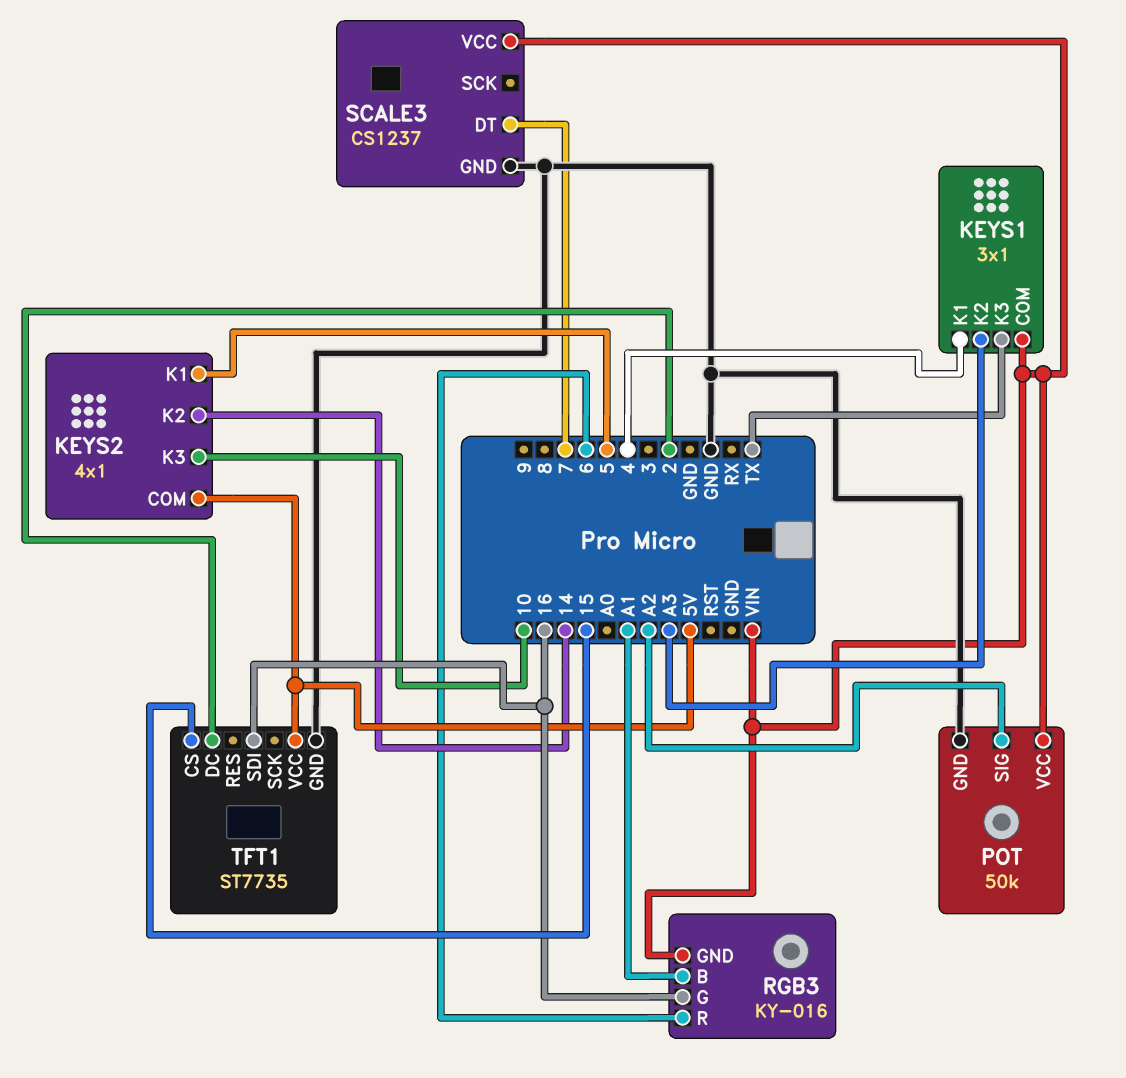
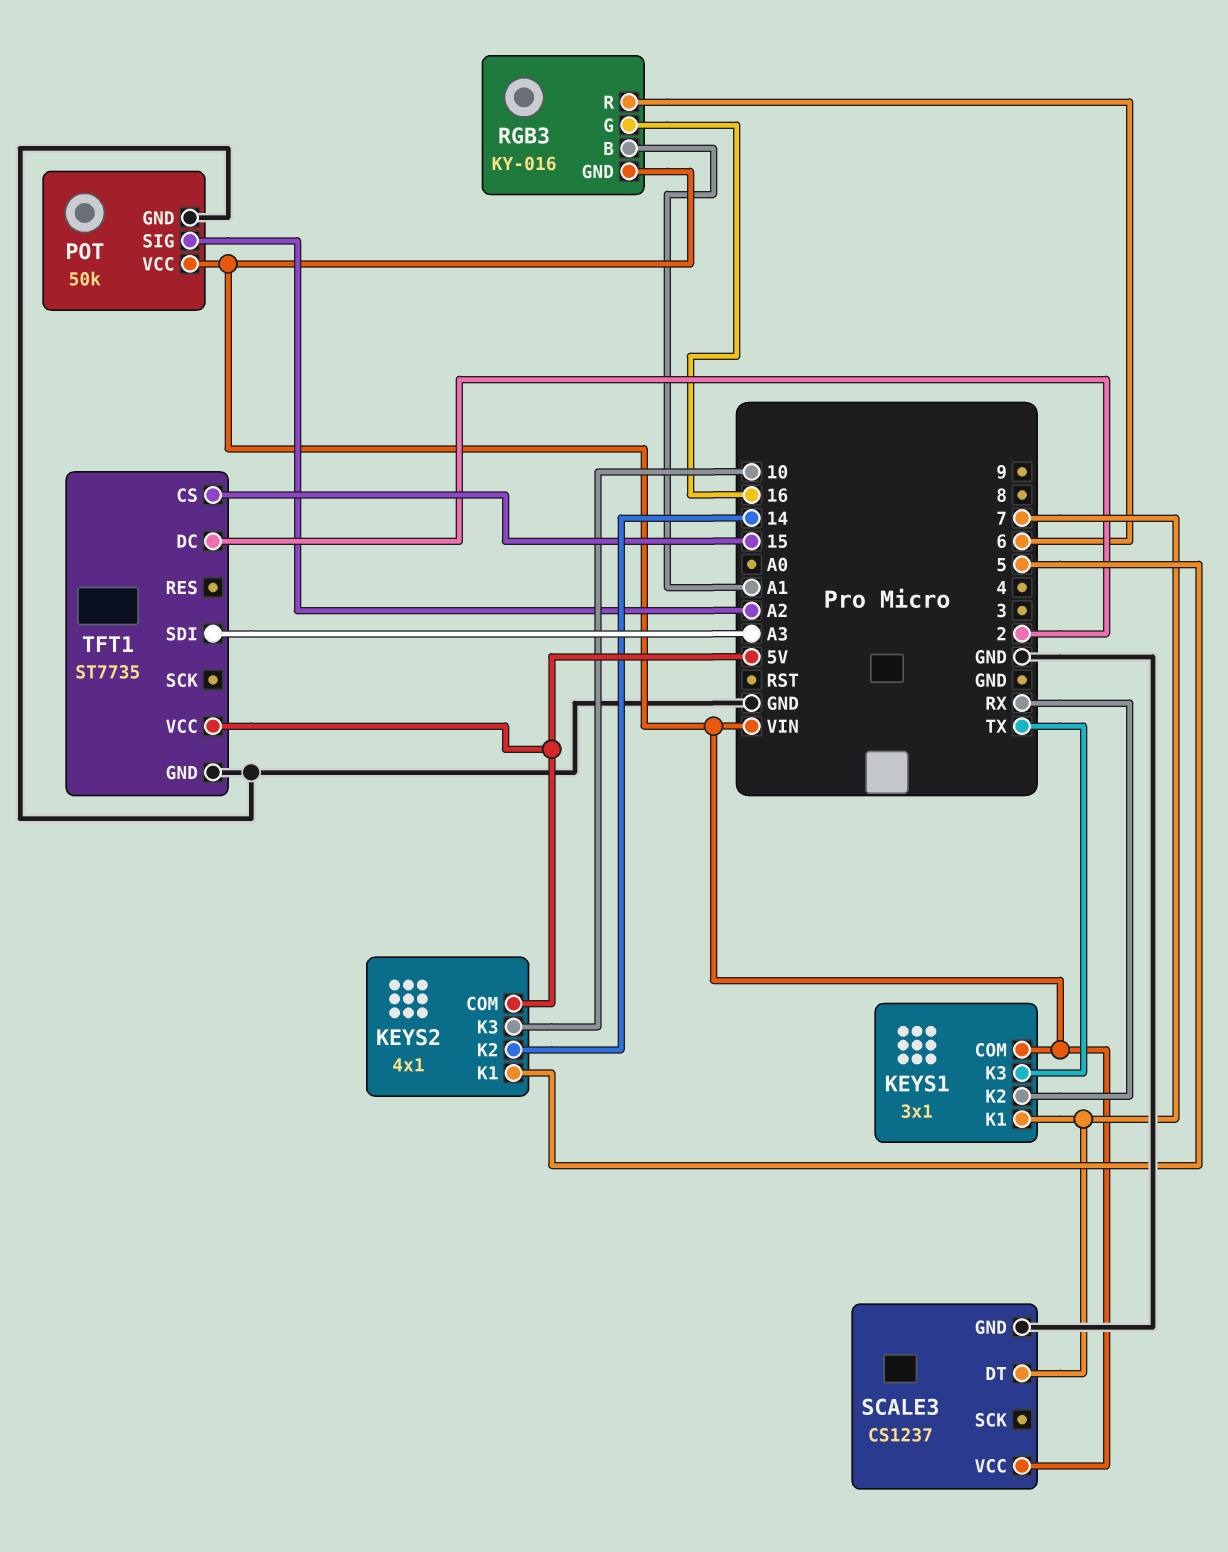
KEYS1 pin K1: 4 -> 7
KEYS1 pin K2: A3 -> RX
TFT1 pin SDI: 16 -> A3

